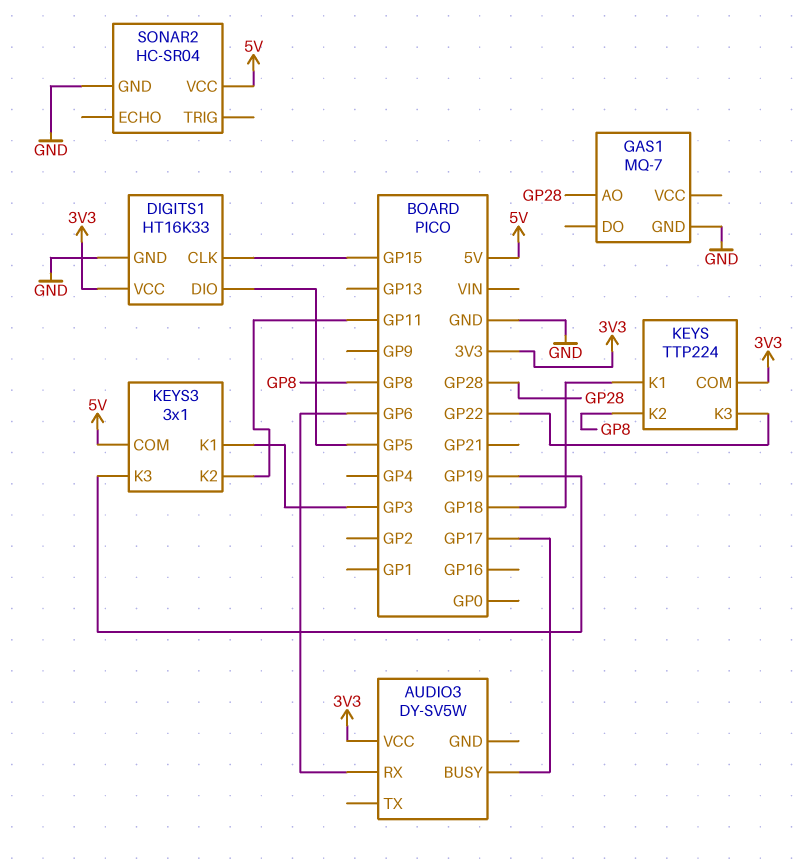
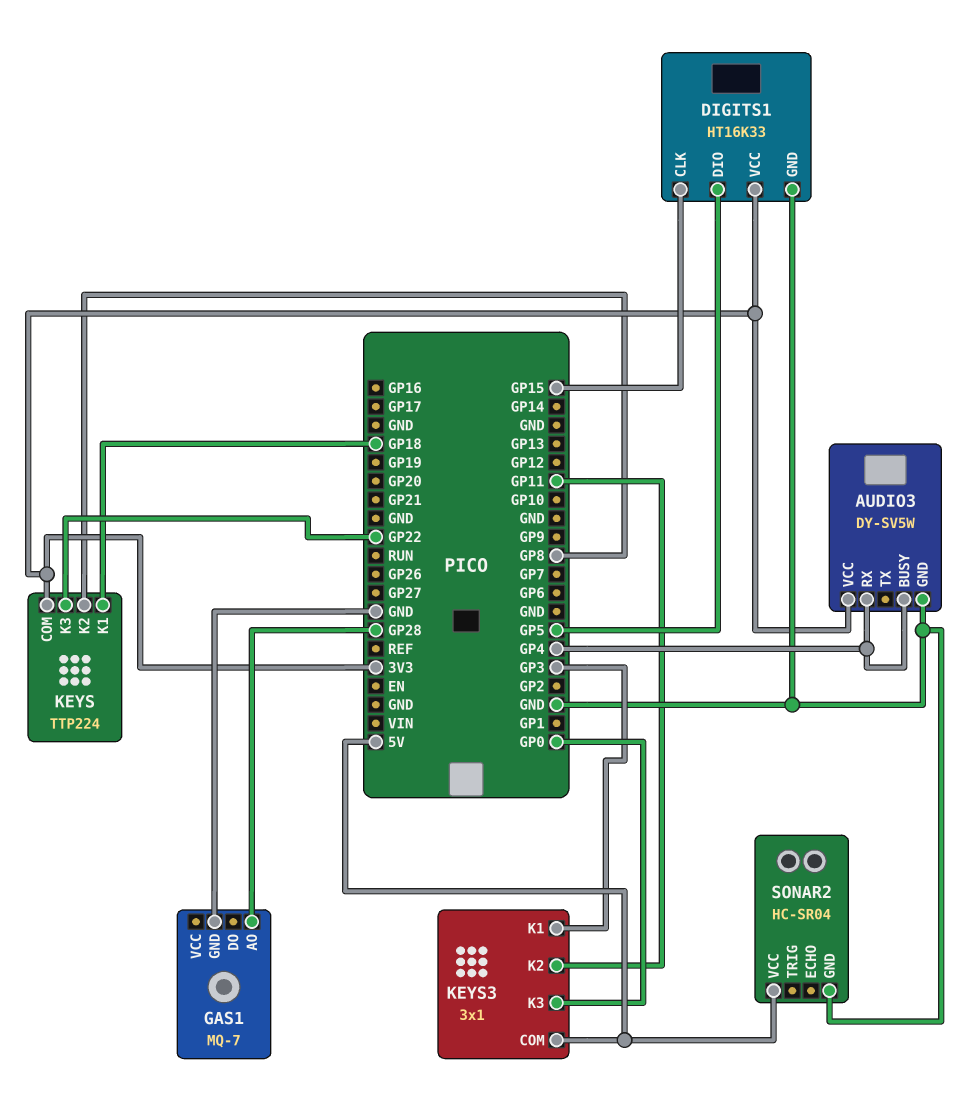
AUDIO3 pin BUSY: GP17 -> GP4
AUDIO3 pin GND: none -> GND
AUDIO3 pin RX: GP6 -> GP4
KEYS3 pin K3: GP19 -> GP0

